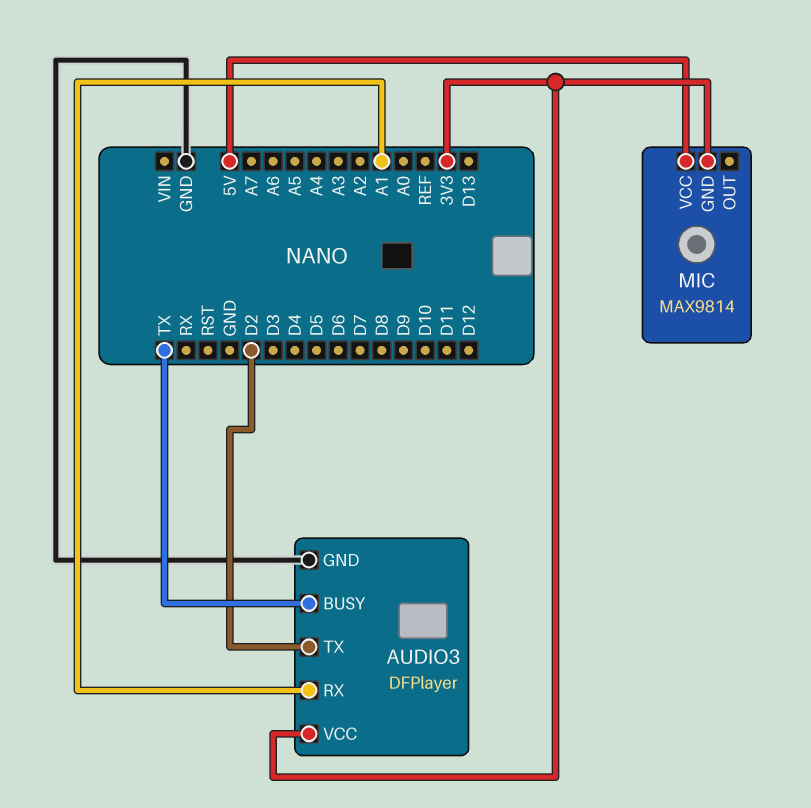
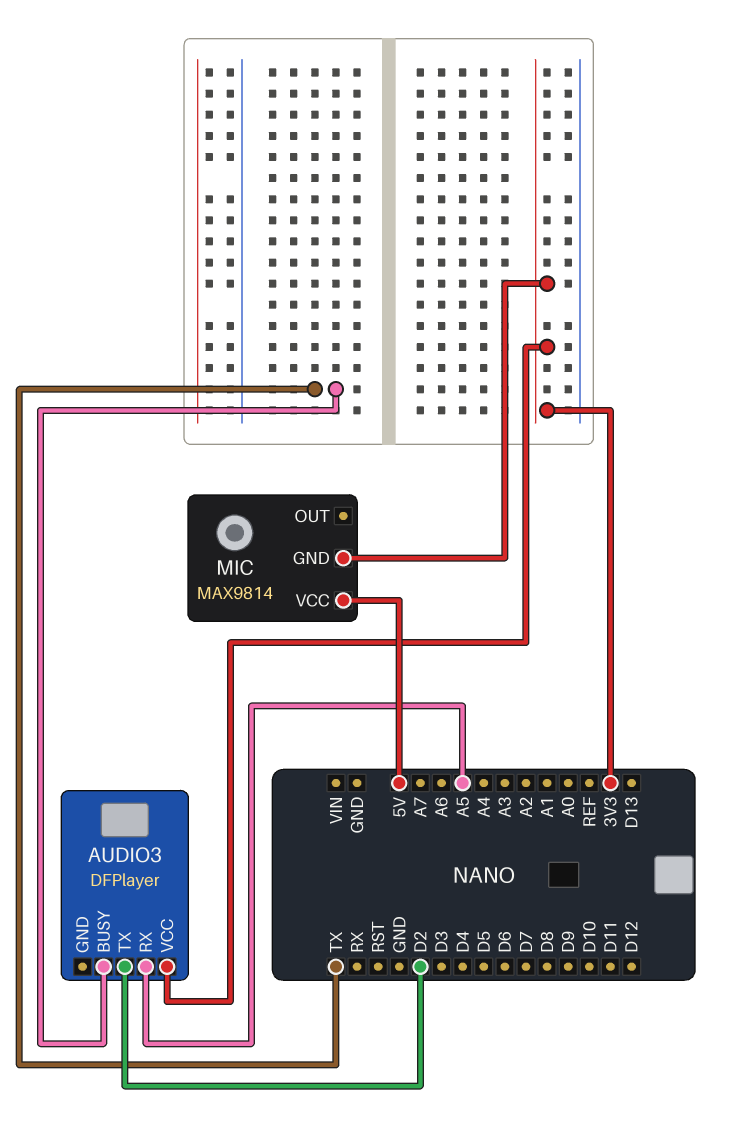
AUDIO3 pin GND: GND -> none
AUDIO3 pin RX: A1 -> A5

